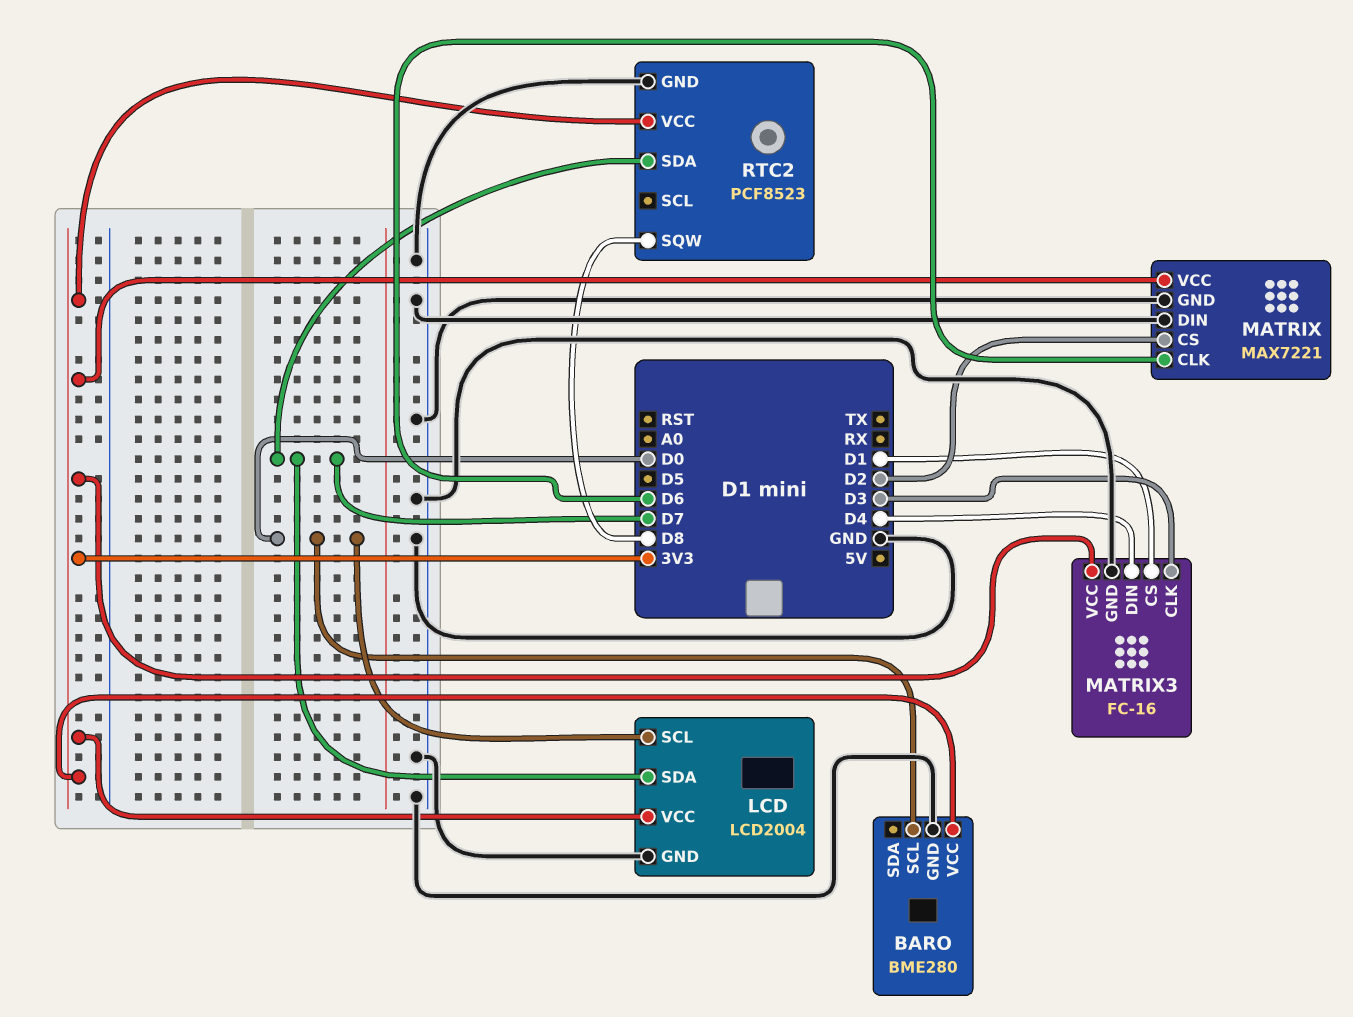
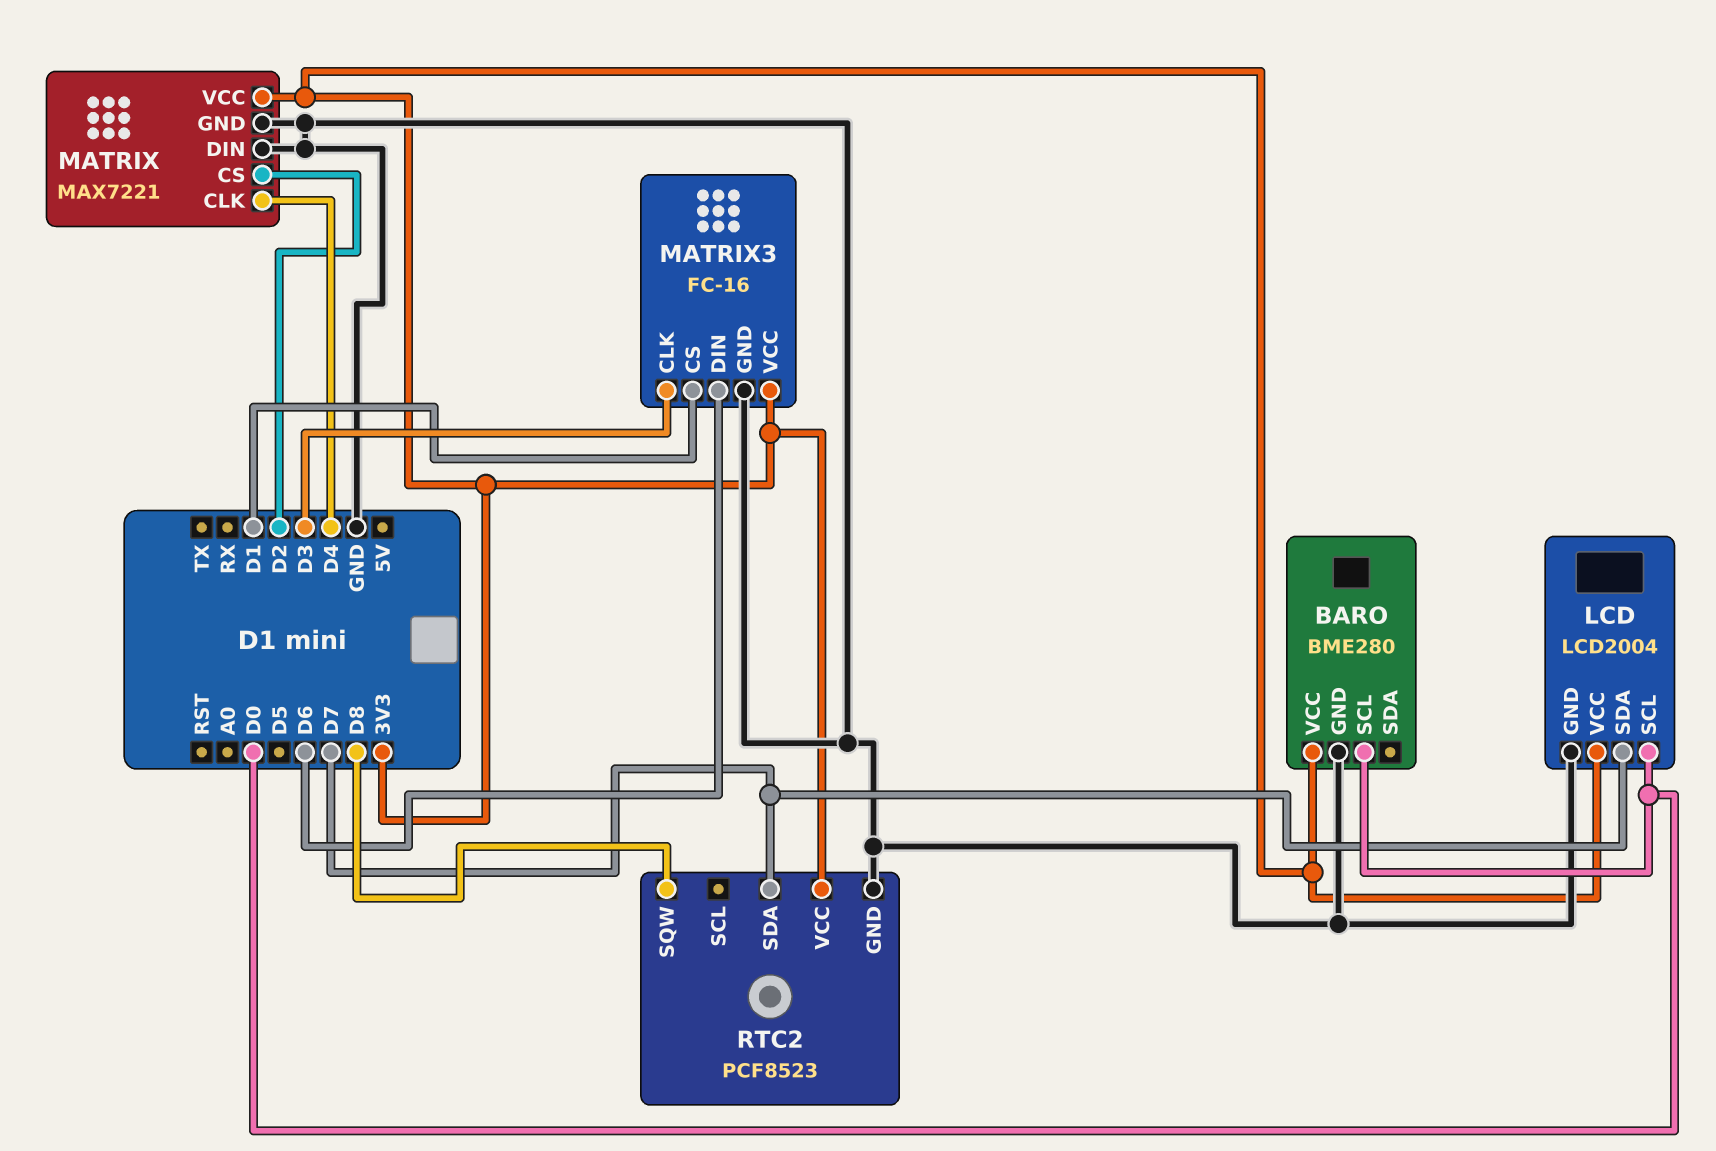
MATRIX pin CLK: D6 -> D4
MATRIX3 pin DIN: D4 -> D6

